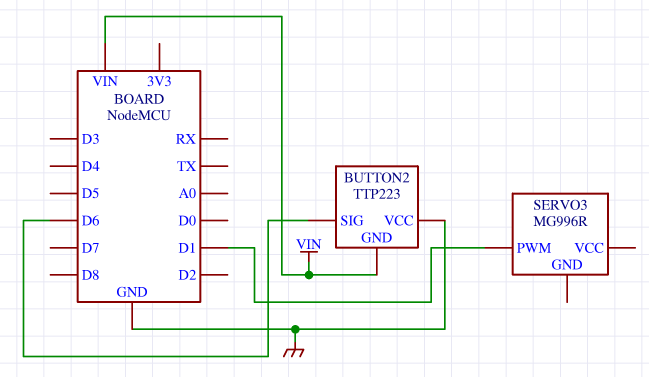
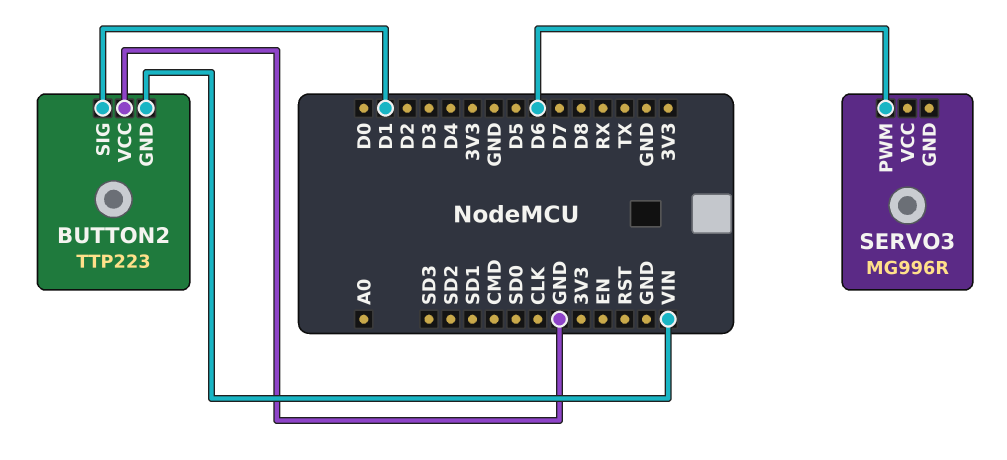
BUTTON2 pin SIG: D6 -> D1
SERVO3 pin PWM: D1 -> D6

